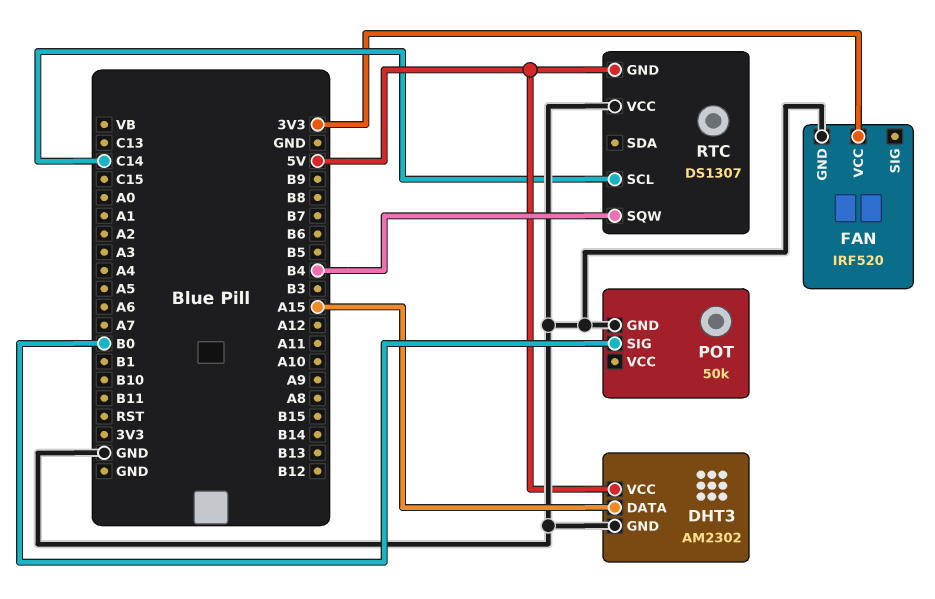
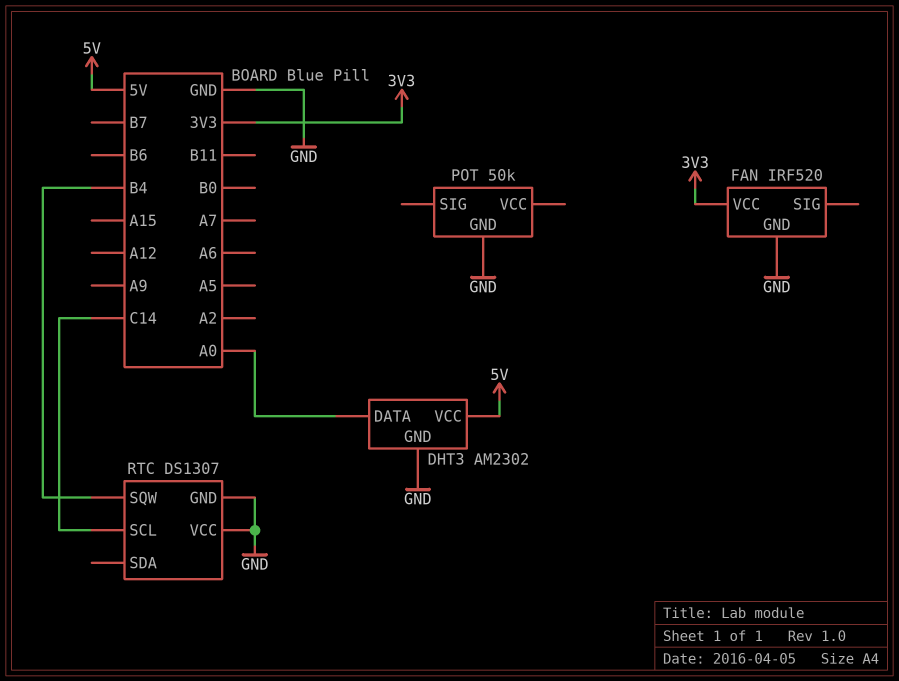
DHT3 pin DATA: A15 -> A0
POT pin SIG: B0 -> none
RTC pin GND: 5V -> GND

